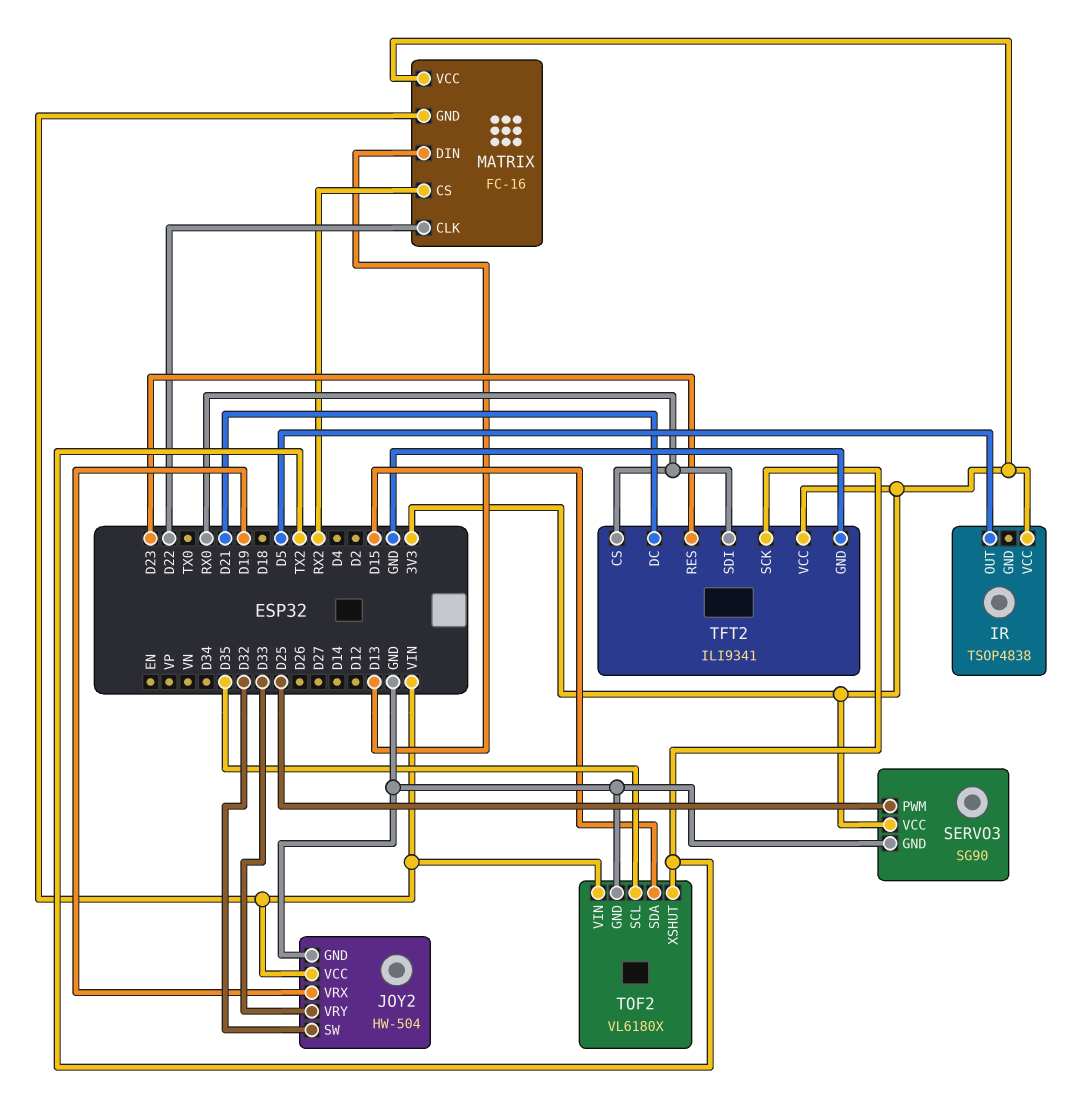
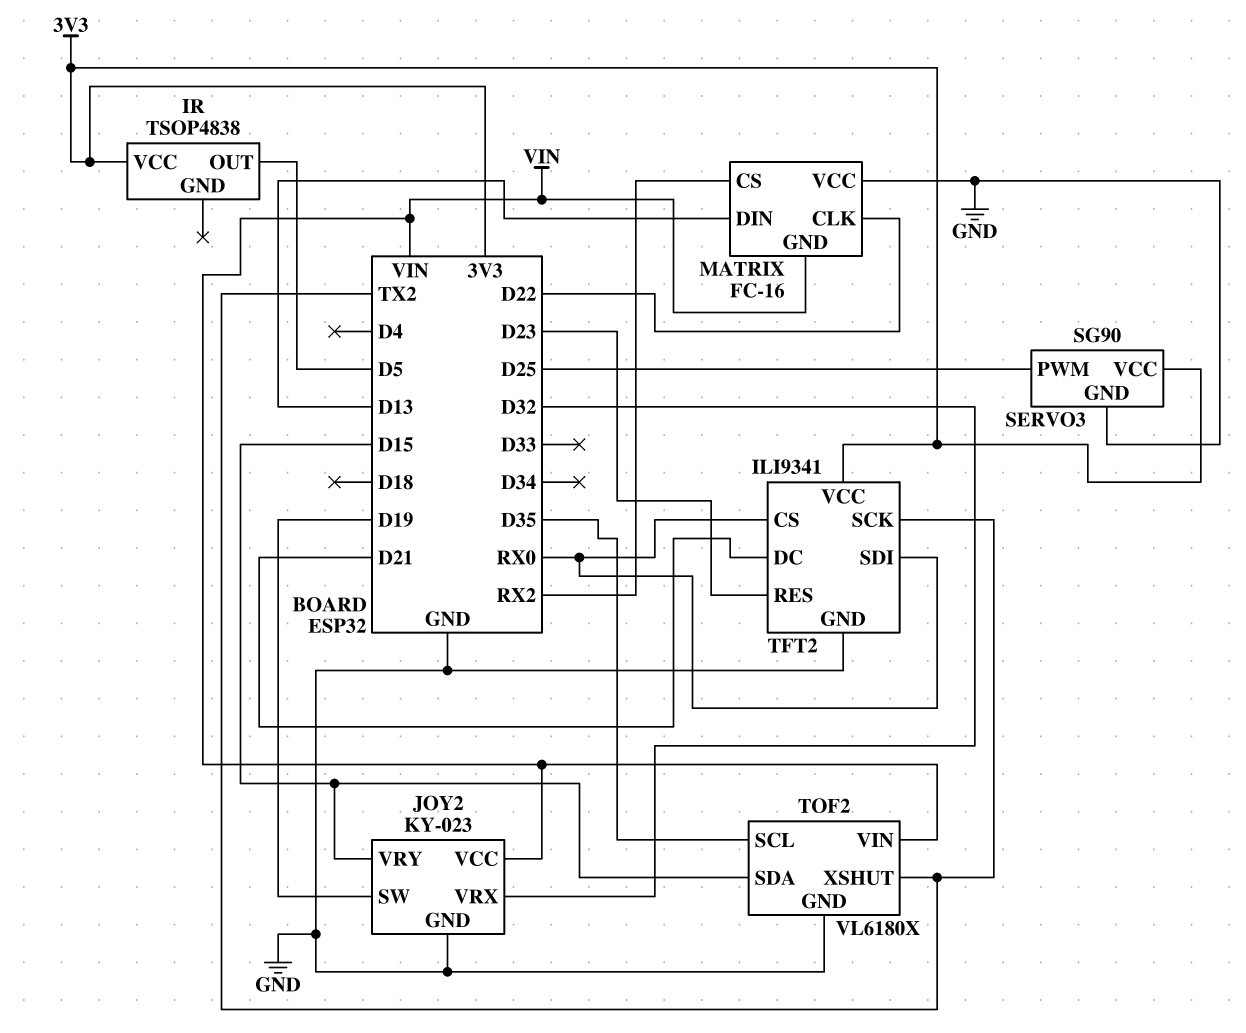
JOY2: HW-504 -> KY-023
JOY2 pin SW: D32 -> D19
JOY2 pin VRX: D19 -> D32
JOY2 pin VRY: D33 -> D15
MATRIX pin VCC: 3V3 -> GND

